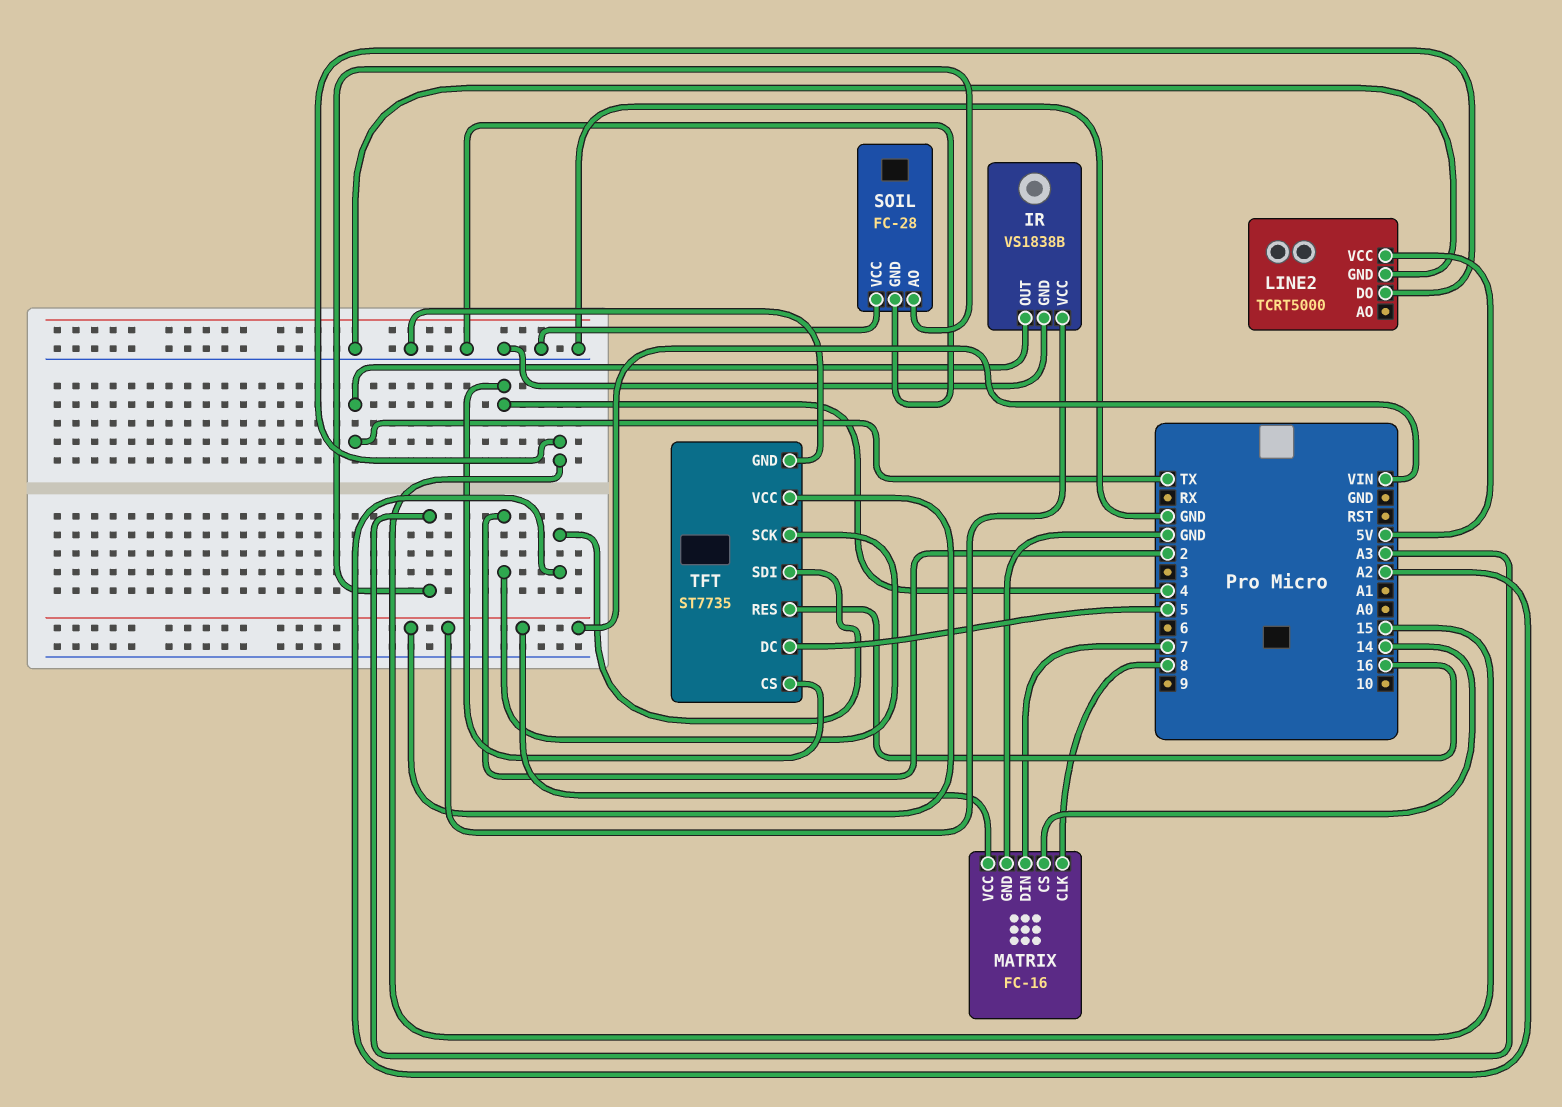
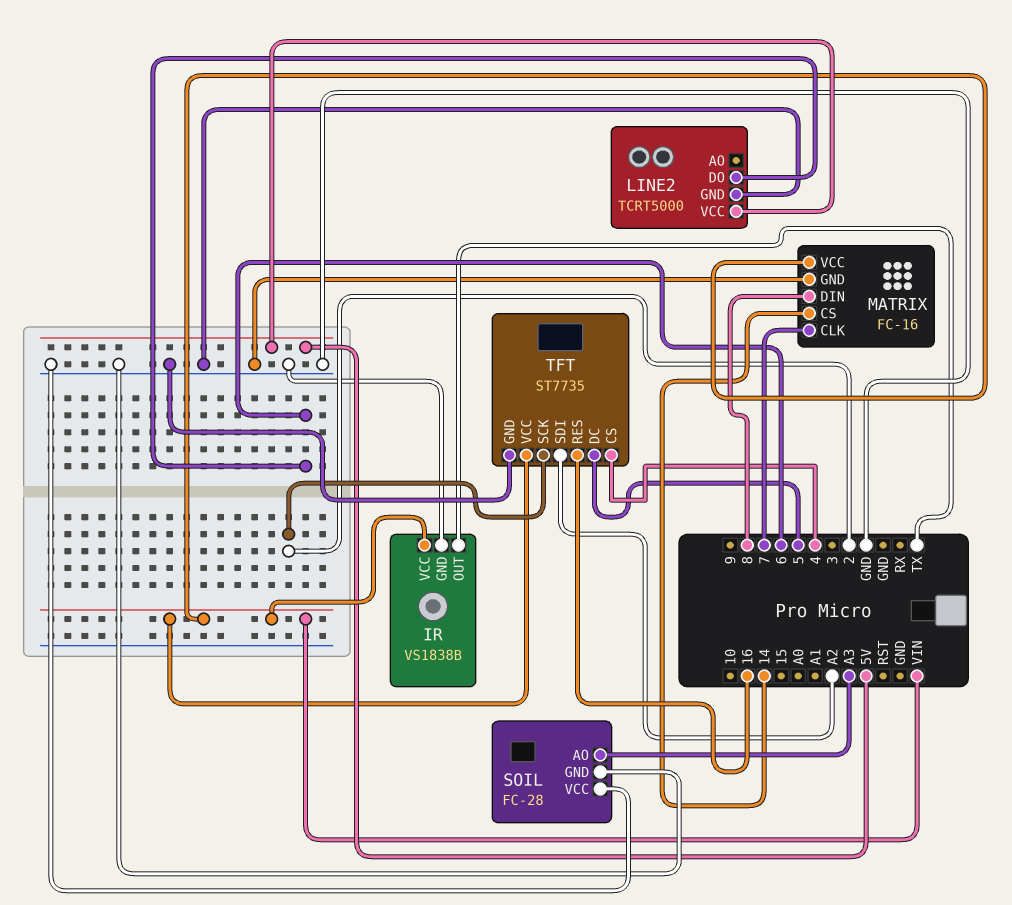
LINE2 pin DO: 15 -> 6
MATRIX pin CLK: 8 -> 7
MATRIX pin DIN: 7 -> 8

